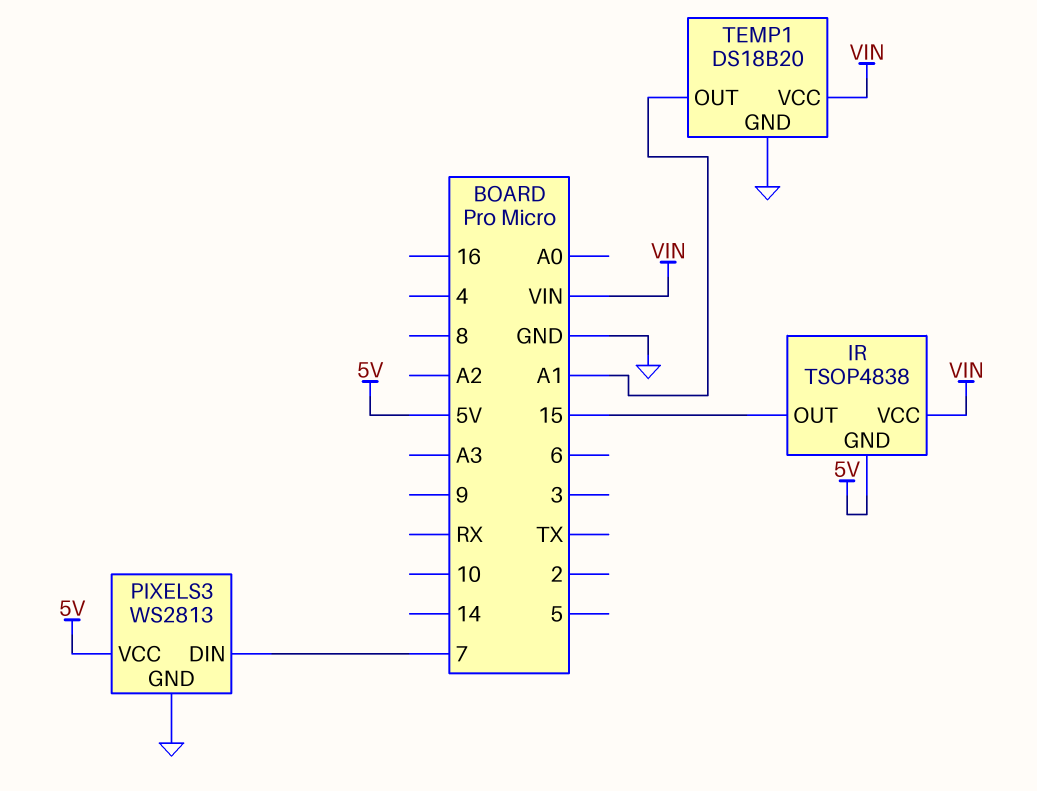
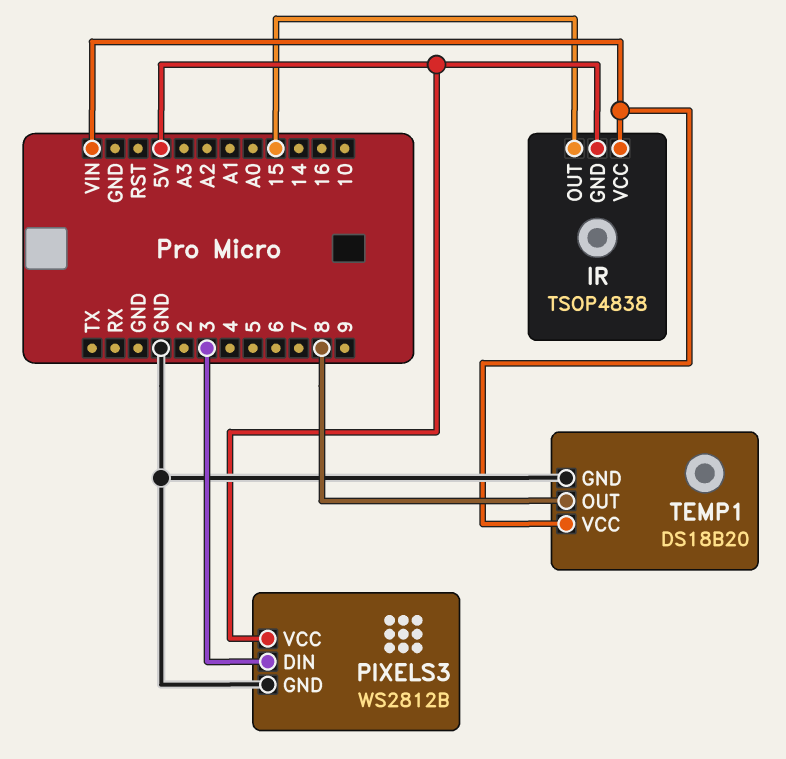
PIXELS3: WS2813 -> WS2812B
PIXELS3 pin DIN: 7 -> 3
TEMP1 pin OUT: A1 -> 8

